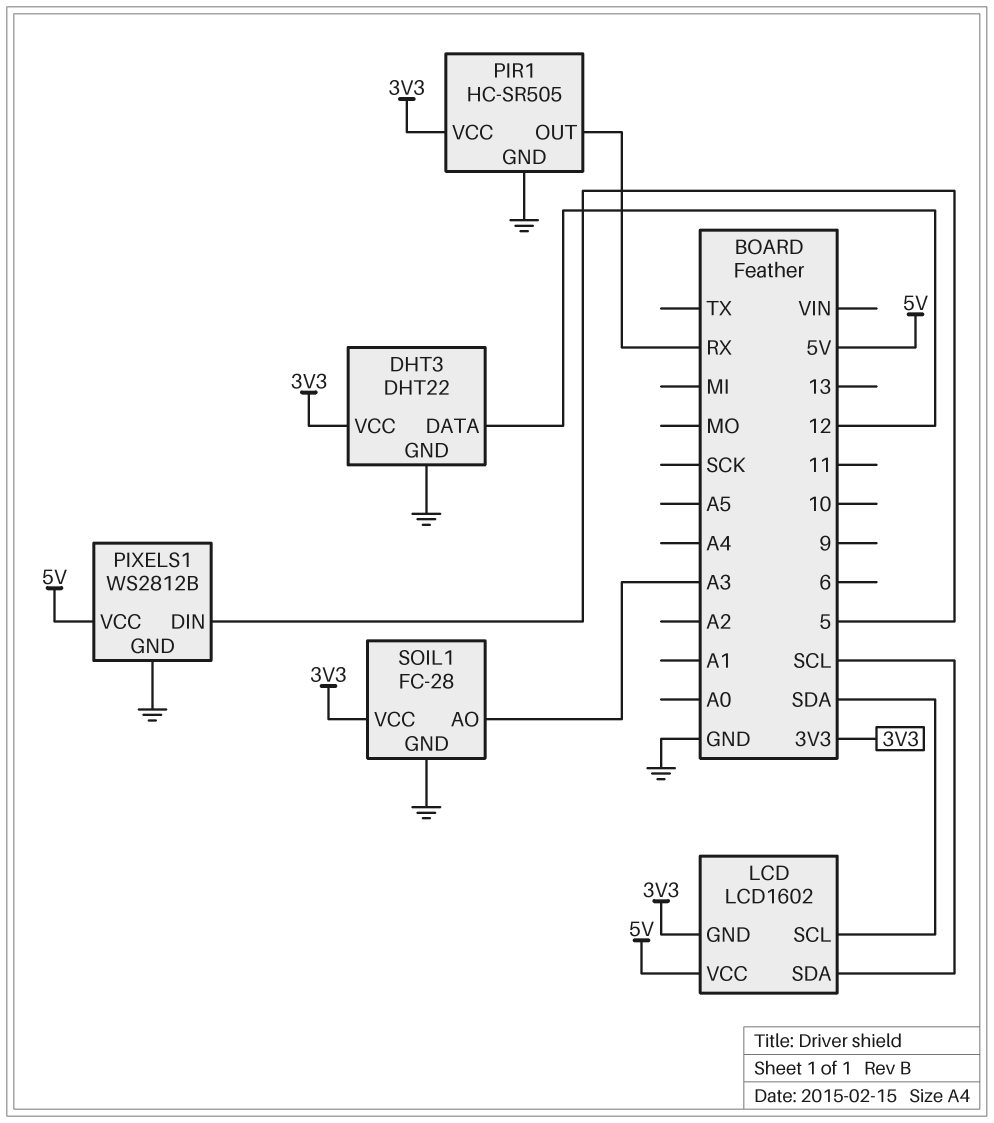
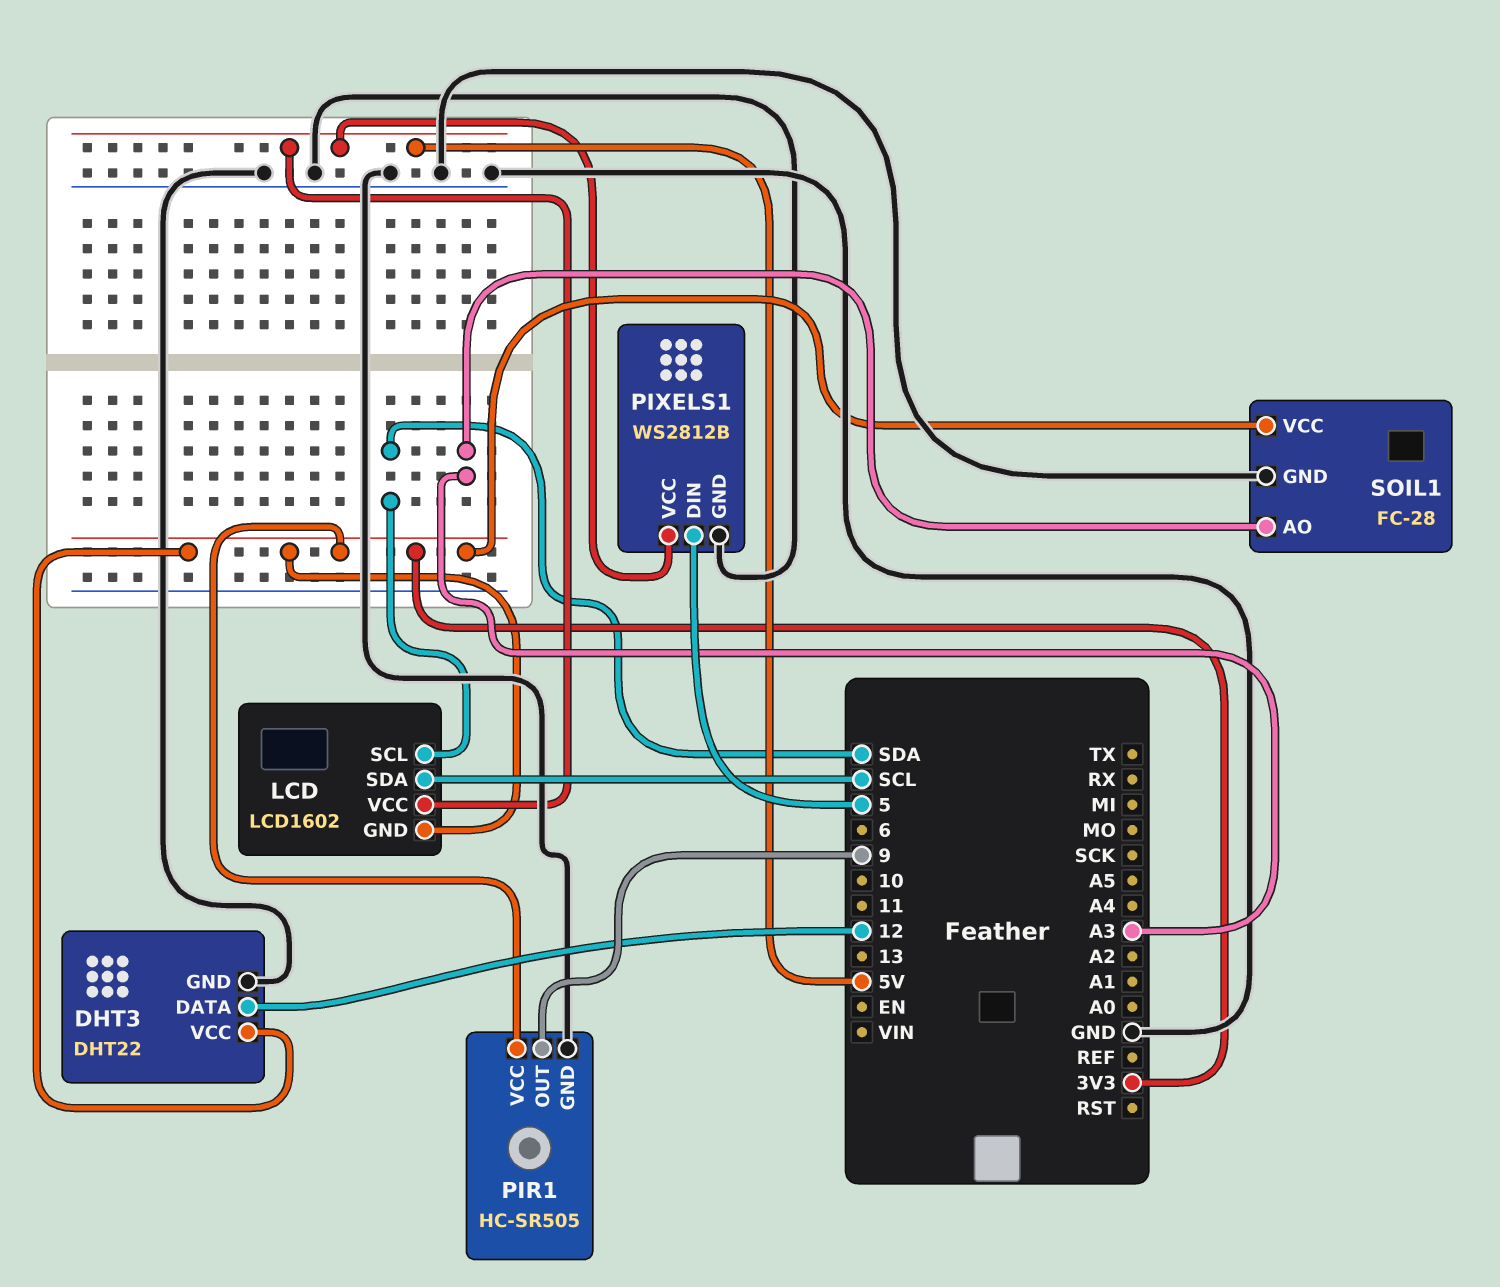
PIR1 pin OUT: RX -> 9

